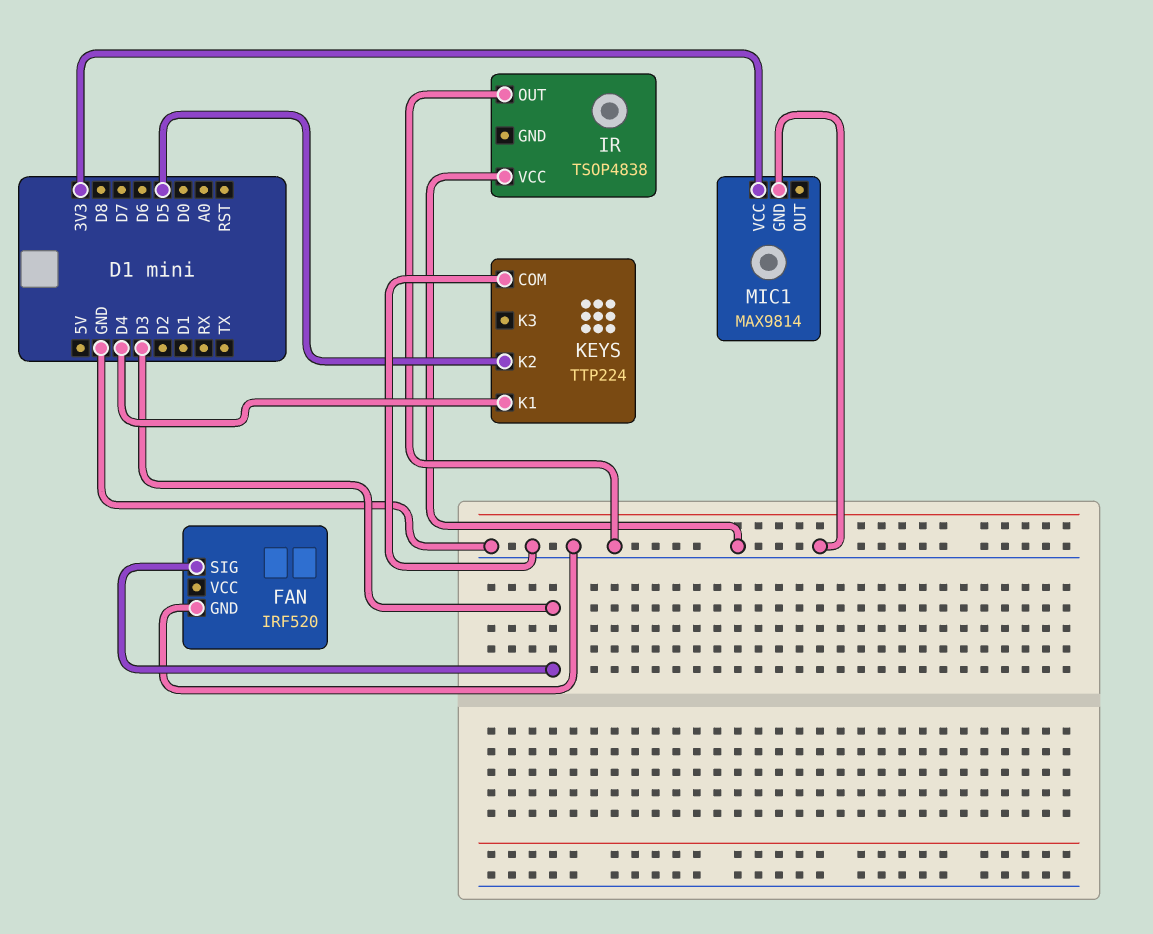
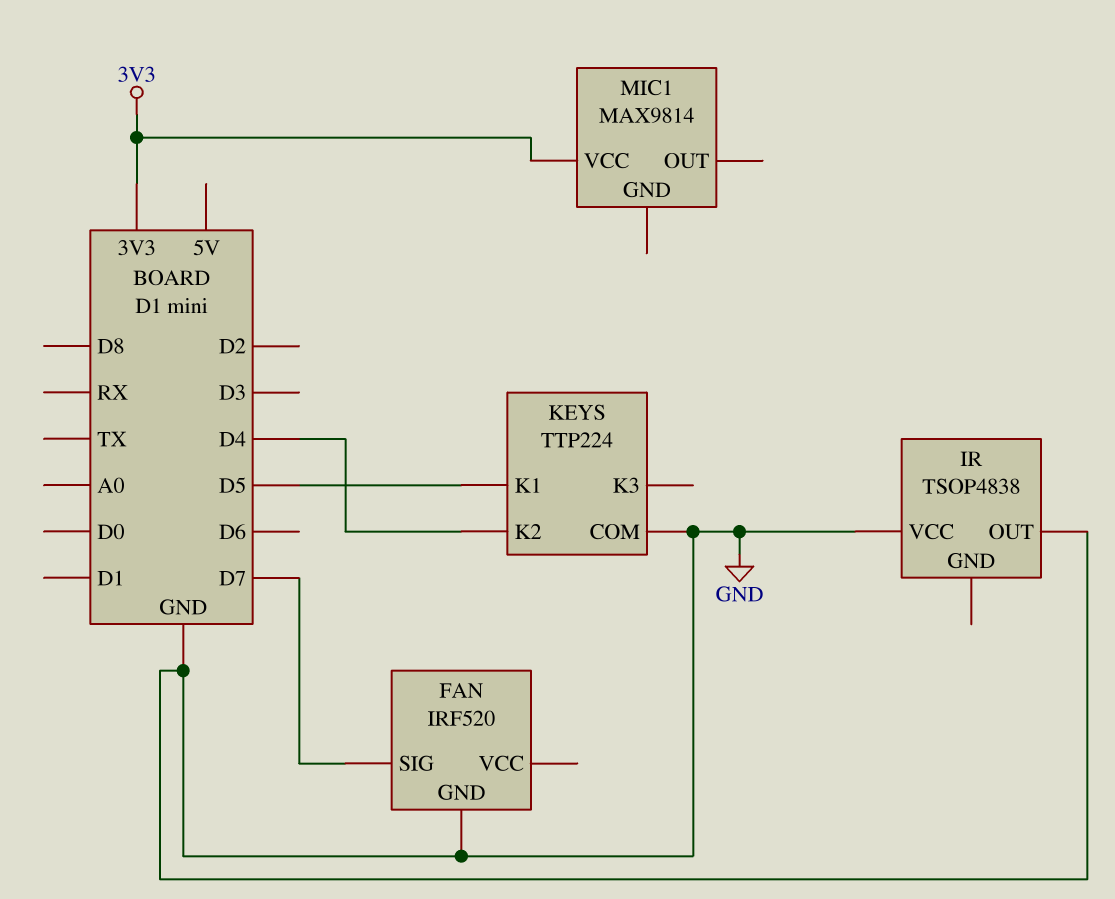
FAN pin SIG: D3 -> D7
KEYS pin K1: D4 -> D5
KEYS pin K2: D5 -> D4
MIC1 pin GND: GND -> none

